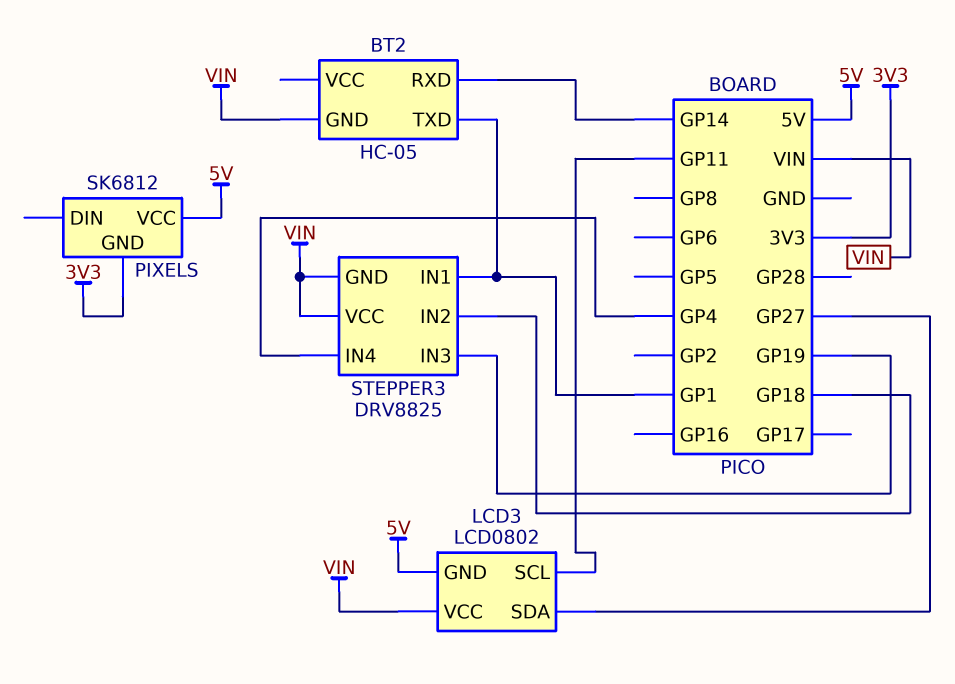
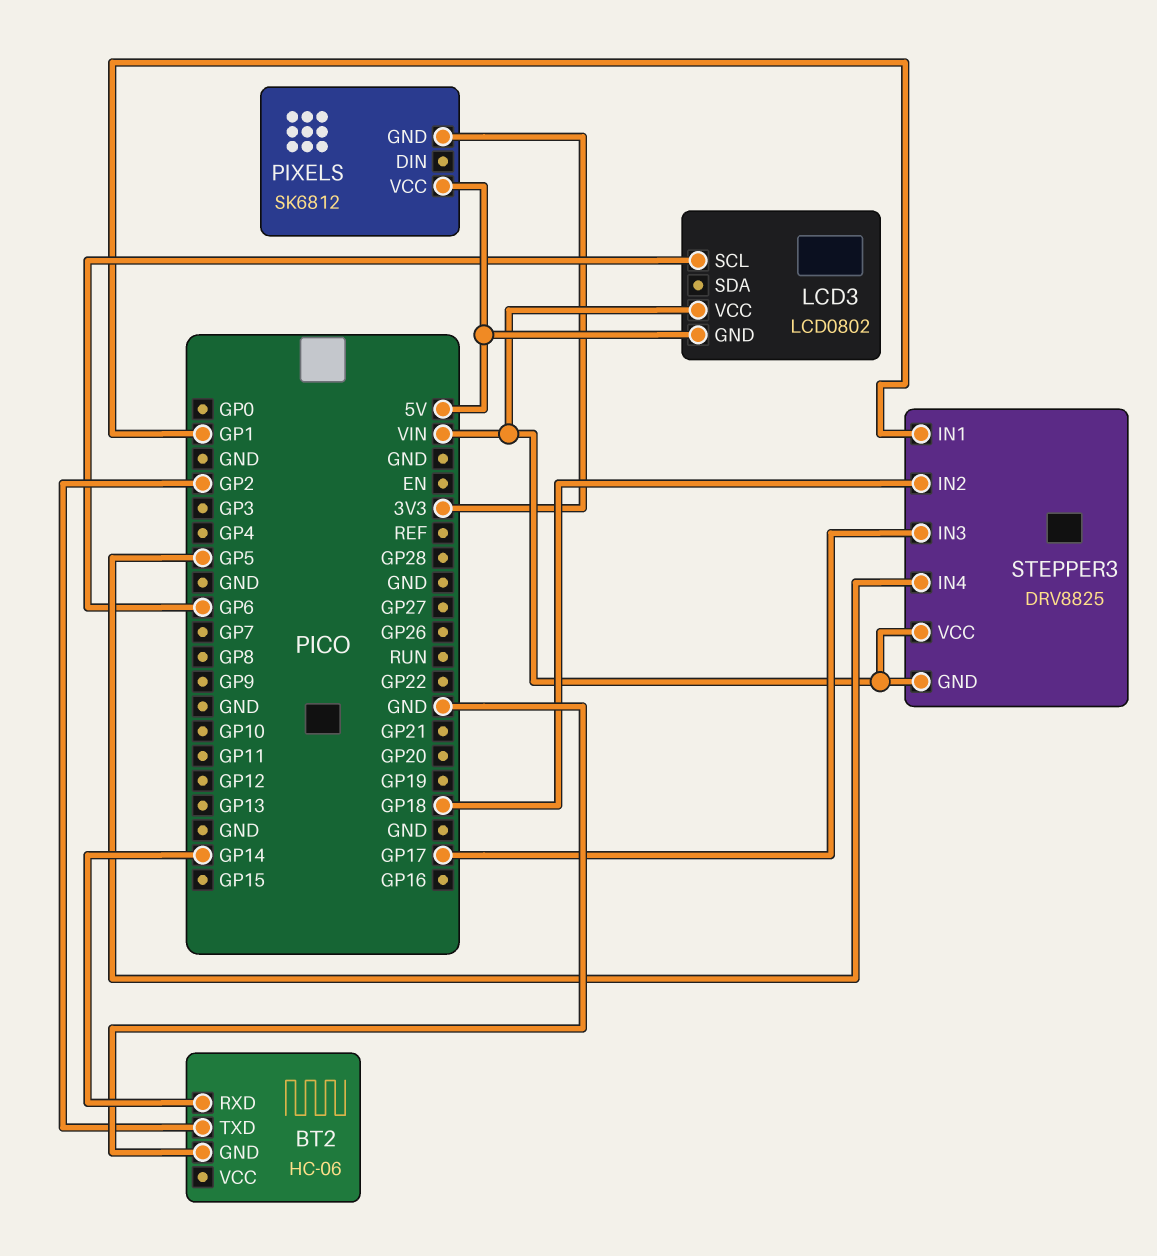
BT2: HC-05 -> HC-06
BT2 pin GND: VIN -> GND
BT2 pin TXD: GP1 -> GP2
LCD3 pin SCL: GP11 -> GP6
LCD3 pin SDA: GP27 -> none
STEPPER3 pin IN3: GP19 -> GP17
STEPPER3 pin IN4: GP4 -> GP5

